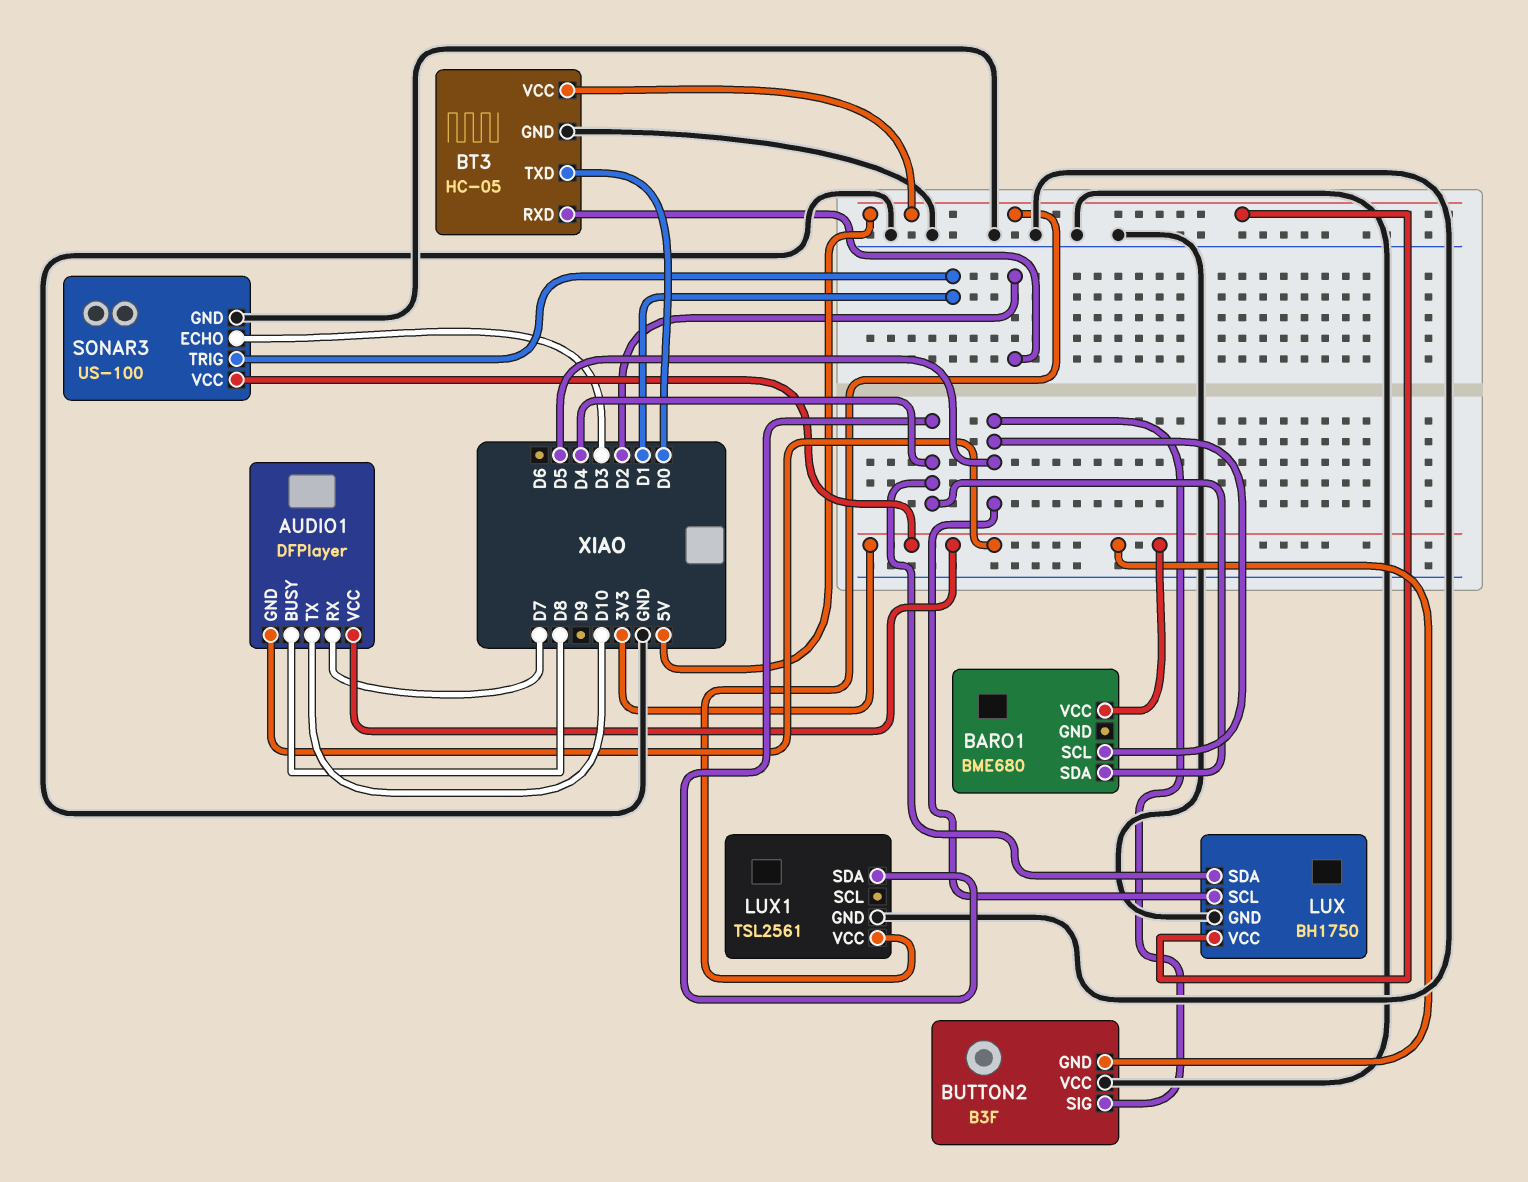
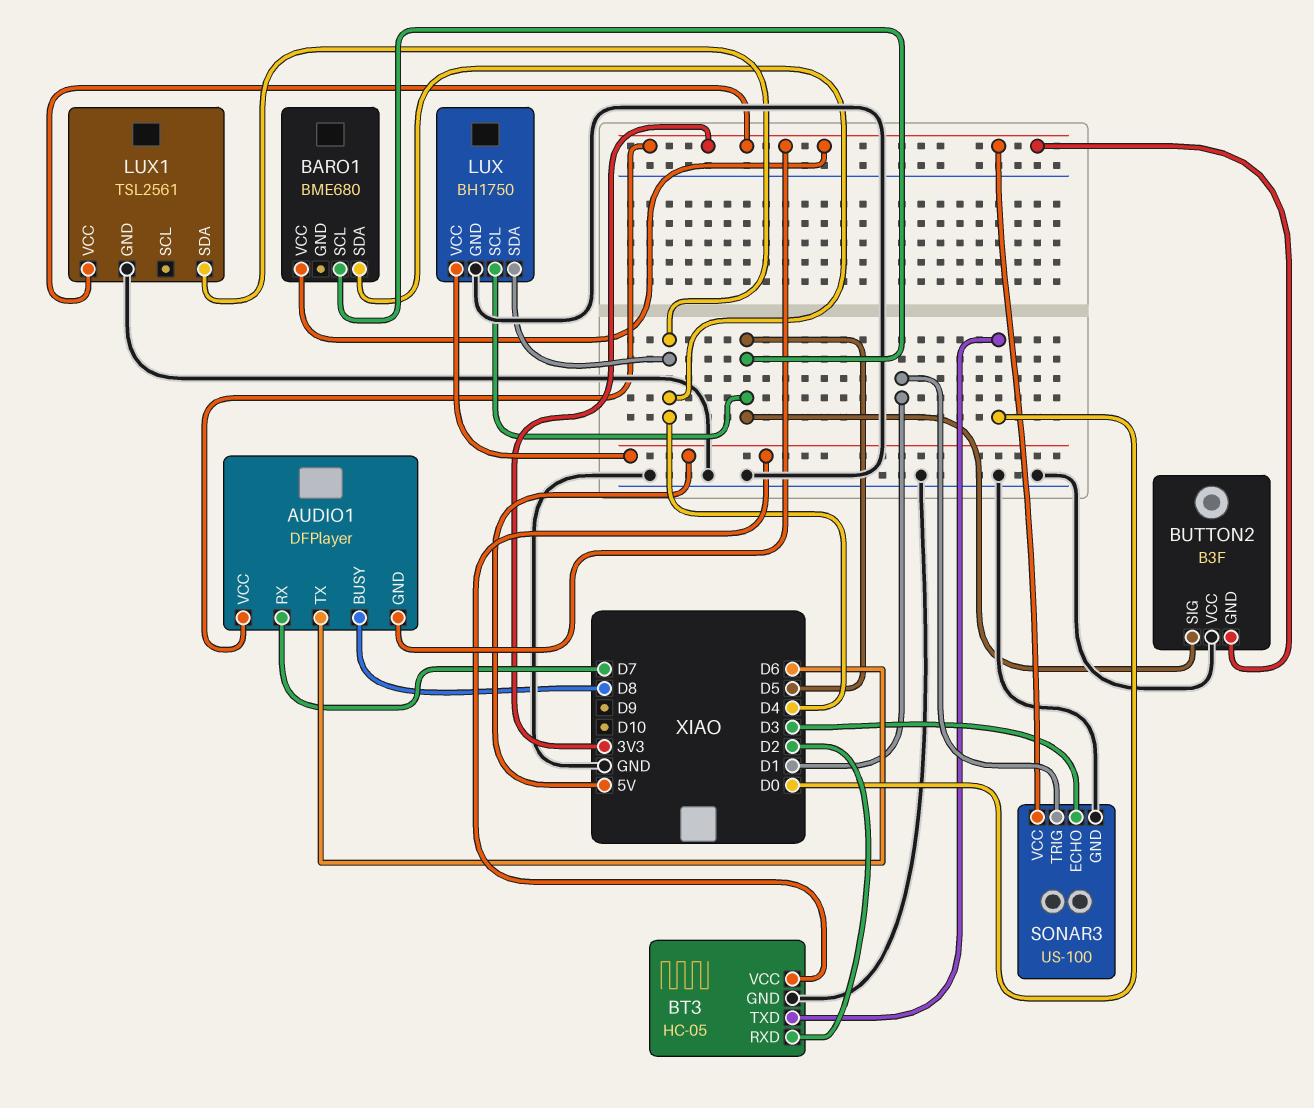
AUDIO1 pin TX: D10 -> D6
LUX1 pin VCC: 5V -> 3V3

